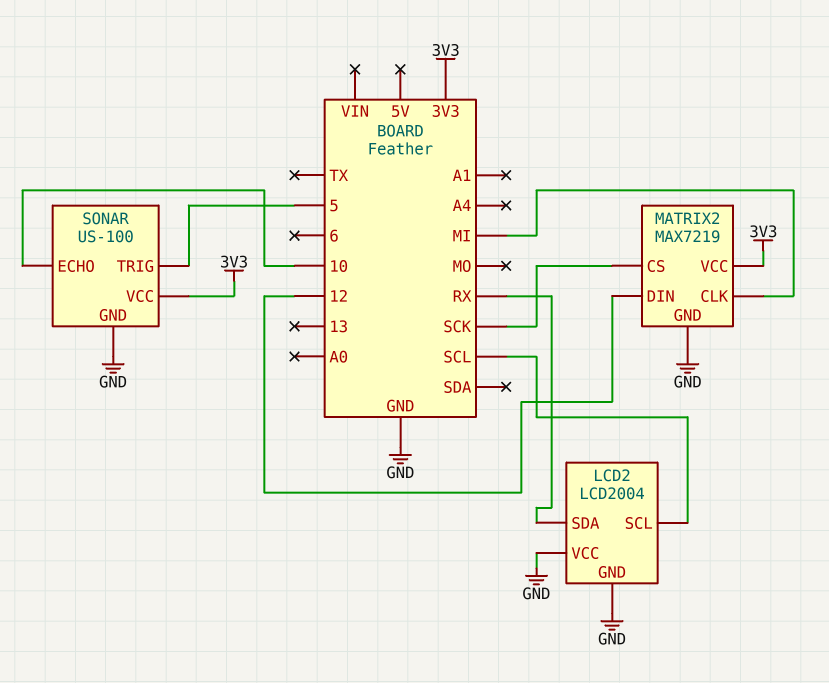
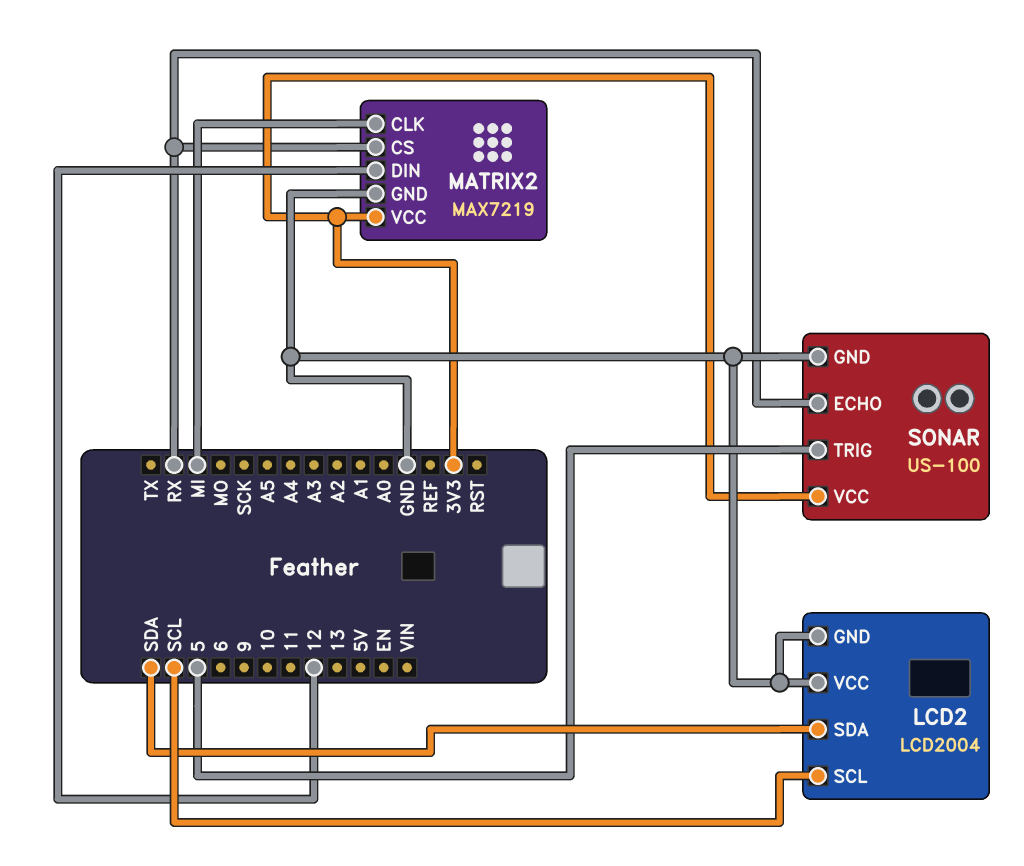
LCD2 pin SDA: RX -> SDA
MATRIX2 pin CS: SCK -> RX
SONAR pin ECHO: 10 -> RX

